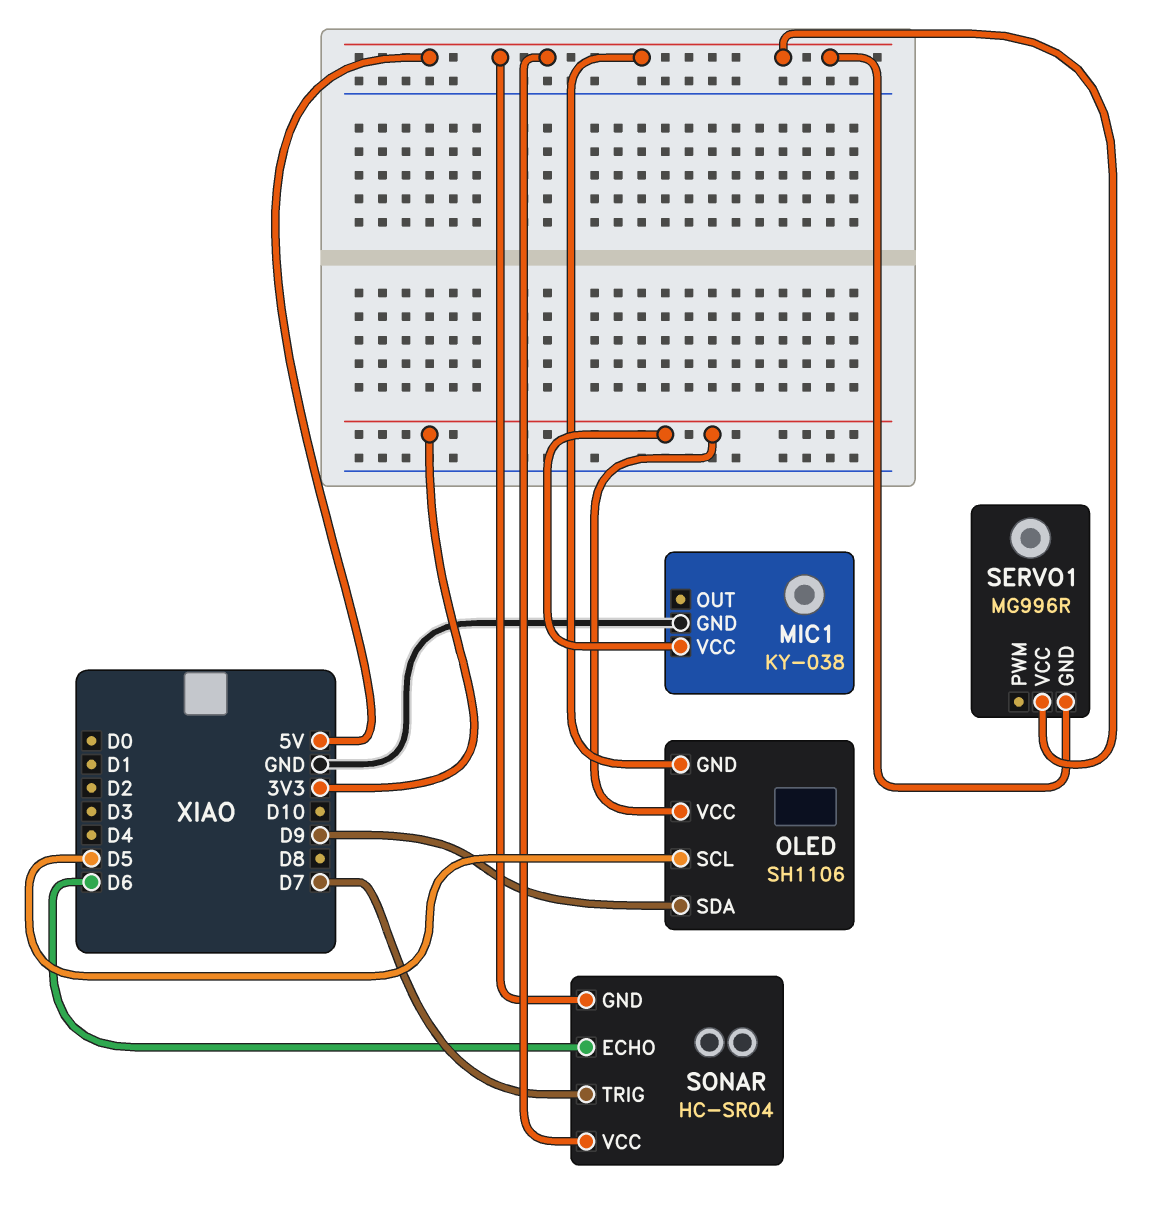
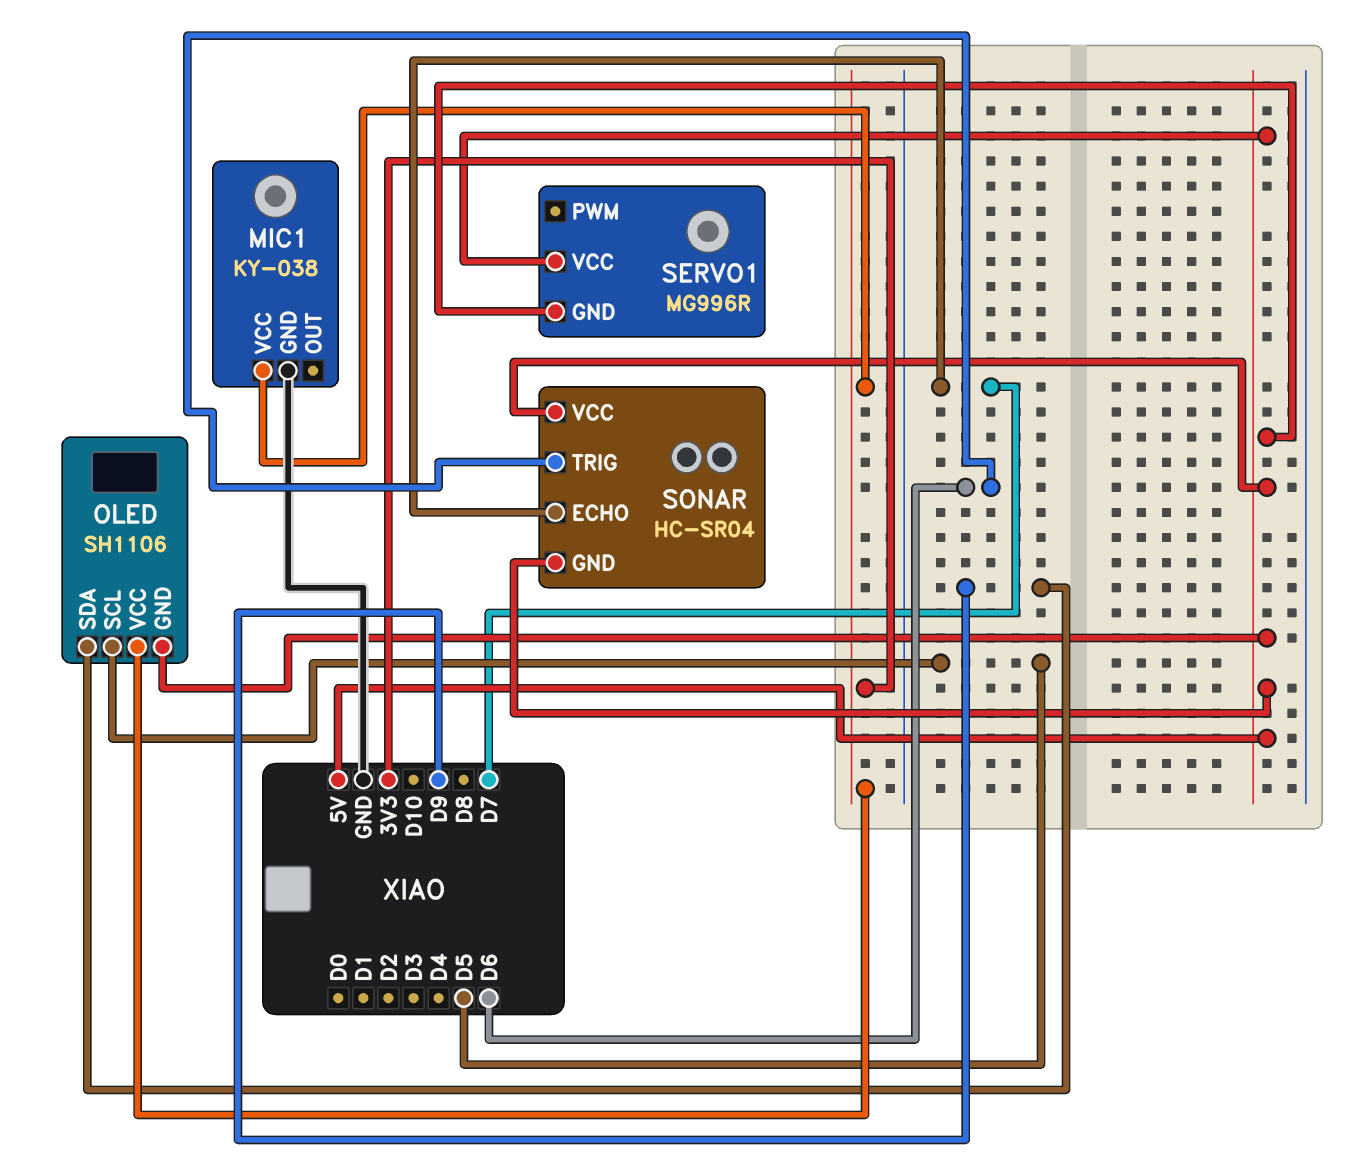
SONAR pin ECHO: D6 -> D7
SONAR pin TRIG: D7 -> D6

